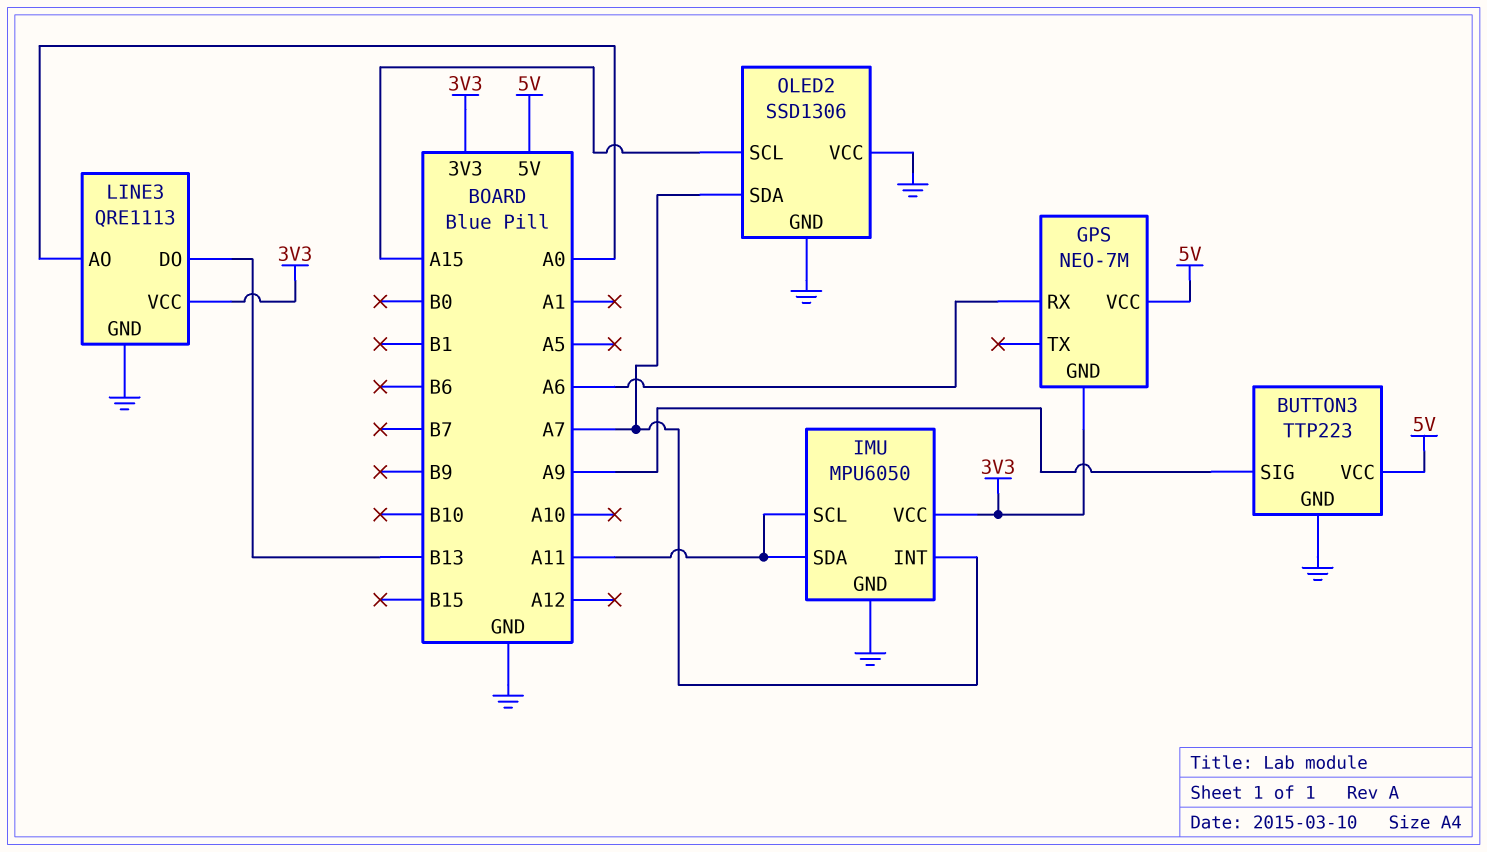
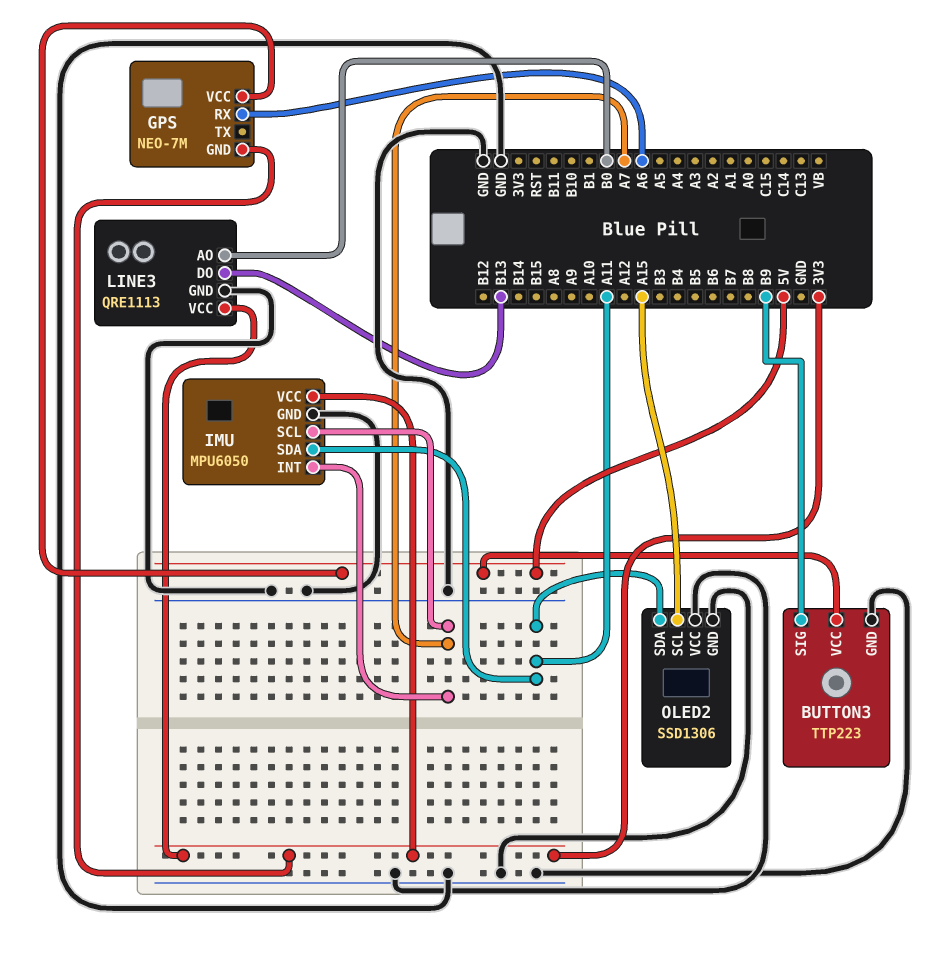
BUTTON3 pin SIG: A9 -> B9
IMU pin SCL: A11 -> A7
LINE3 pin AO: A0 -> B0
OLED2 pin SDA: A7 -> A11

